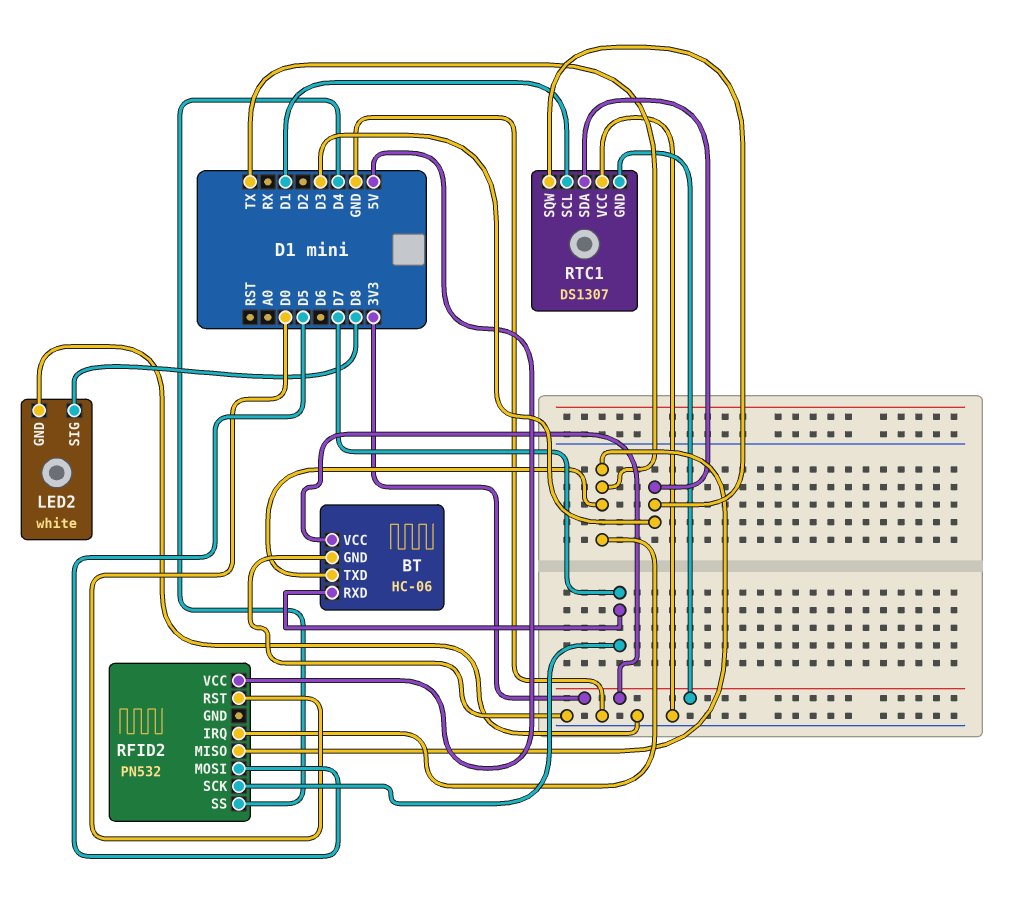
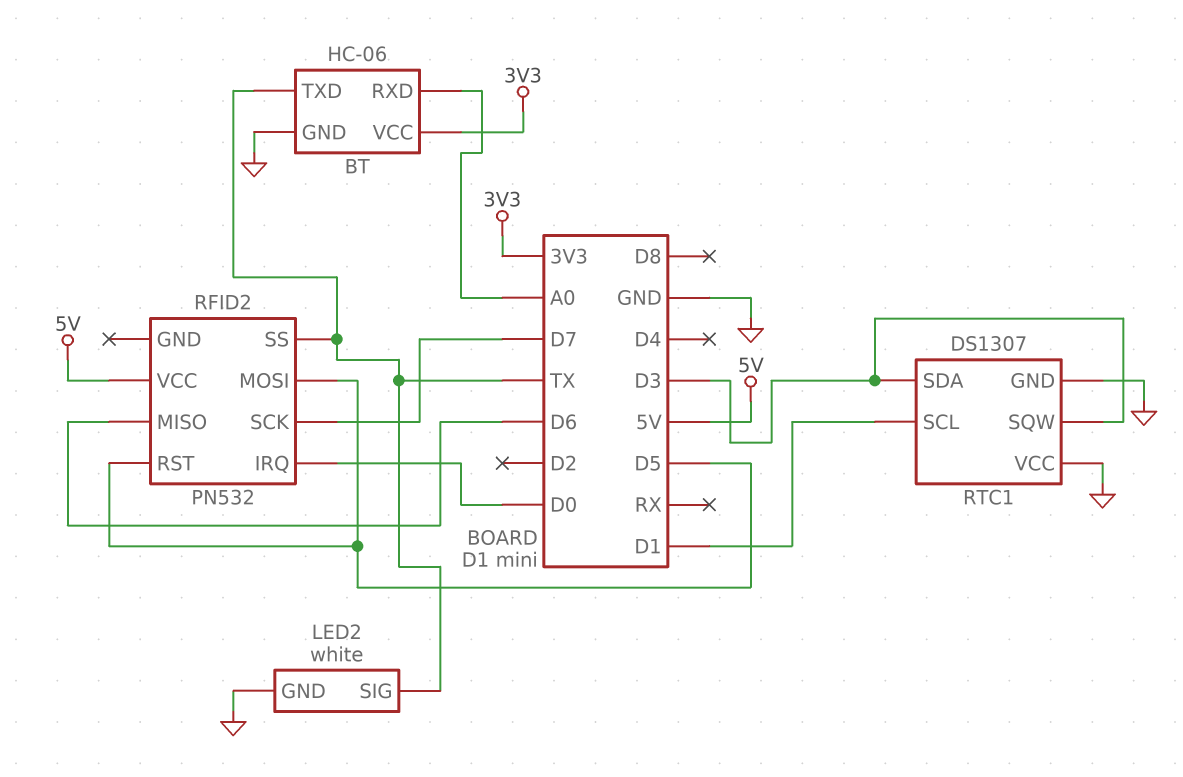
BT pin RXD: D7 -> A0
LED2 pin SIG: D8 -> TX
RFID2 pin IRQ: TX -> D0
RFID2 pin MISO: TX -> D6
RFID2 pin RST: D0 -> D5
RFID2 pin SS: D4 -> TX
RTC1 pin GND: 3V3 -> GND

